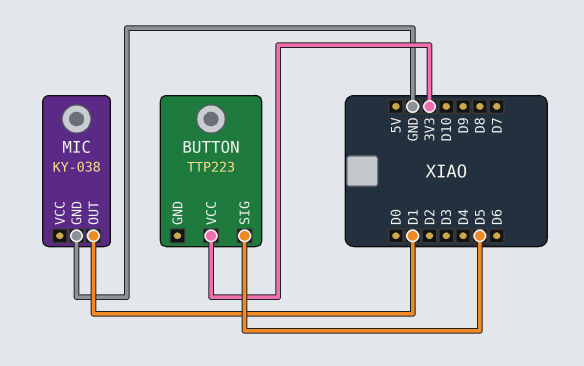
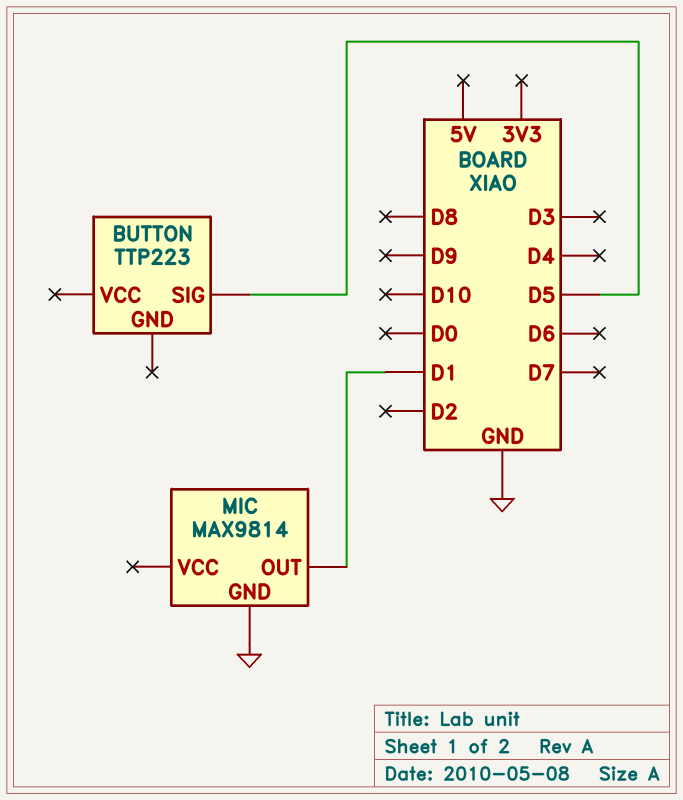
BUTTON pin VCC: 3V3 -> none
MIC: KY-038 -> MAX9814

